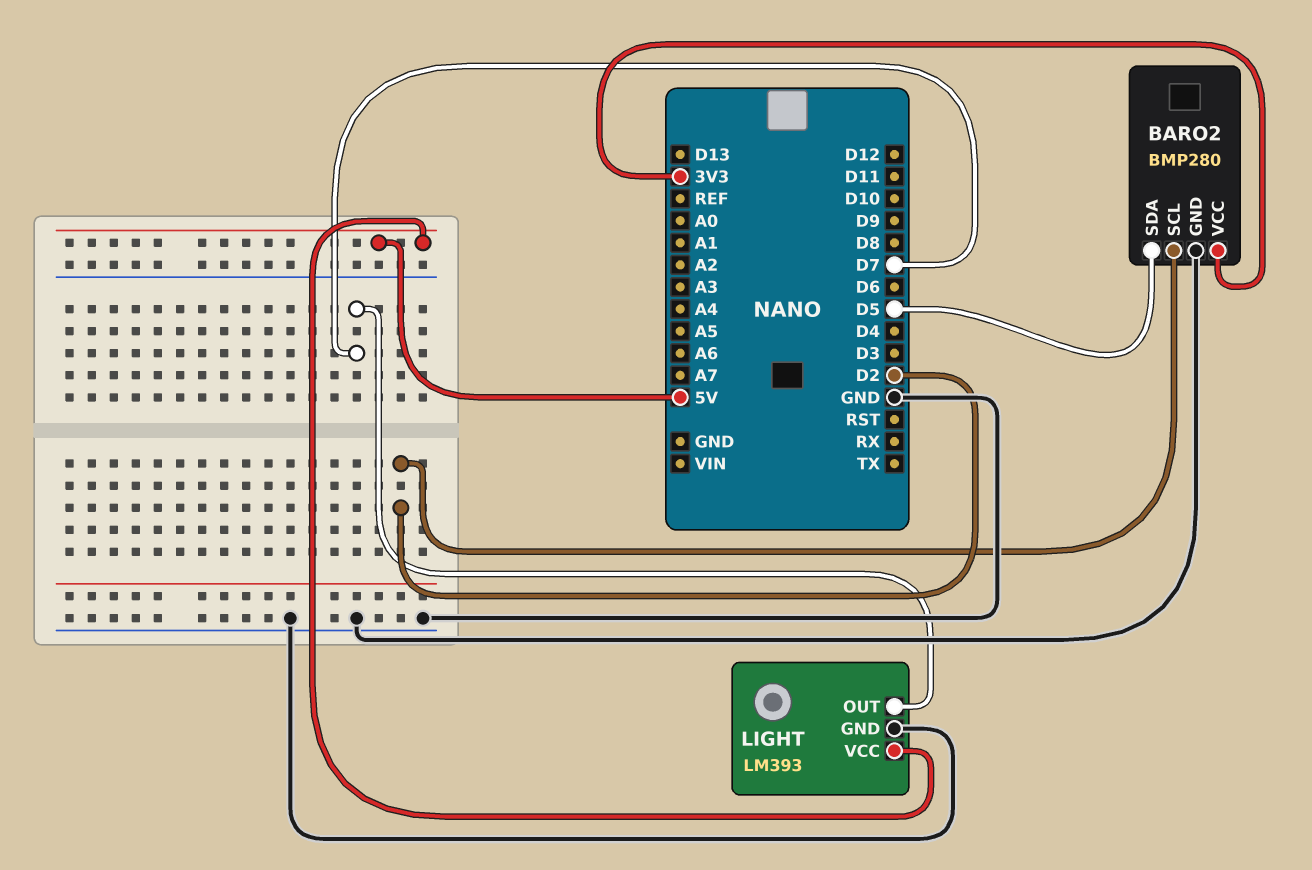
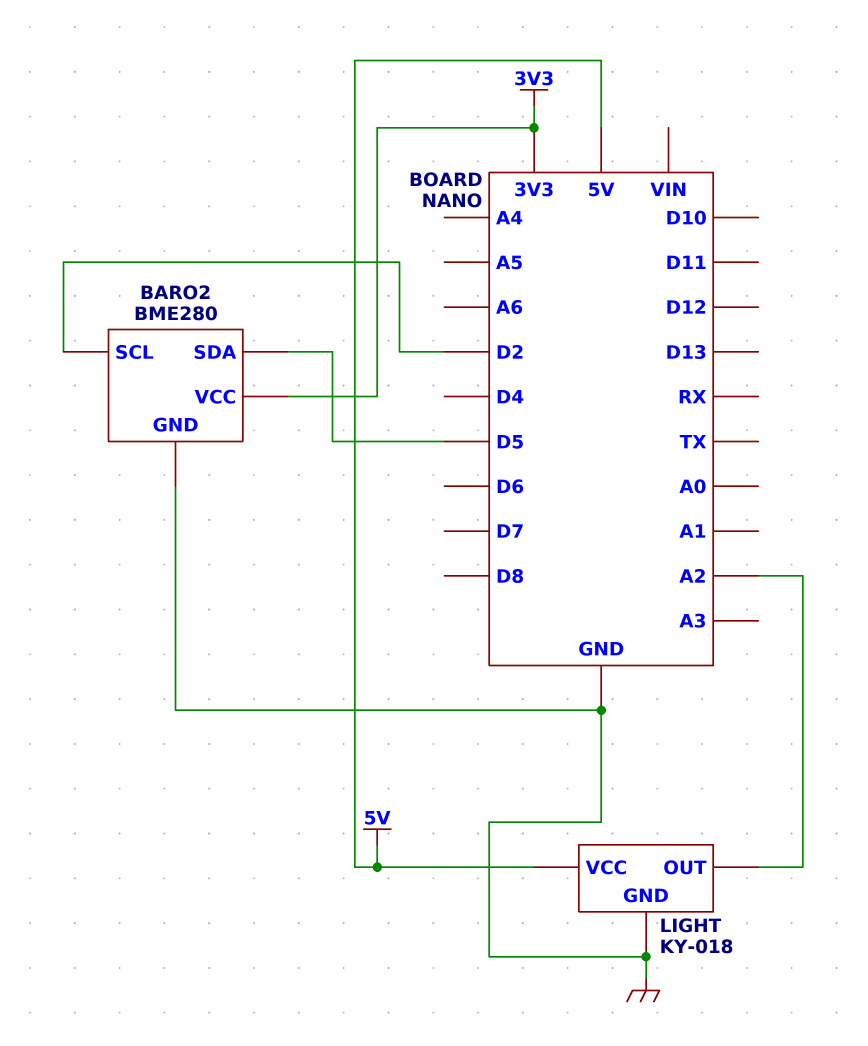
BARO2: BMP280 -> BME280
LIGHT: LM393 -> KY-018
LIGHT pin OUT: D7 -> A2

